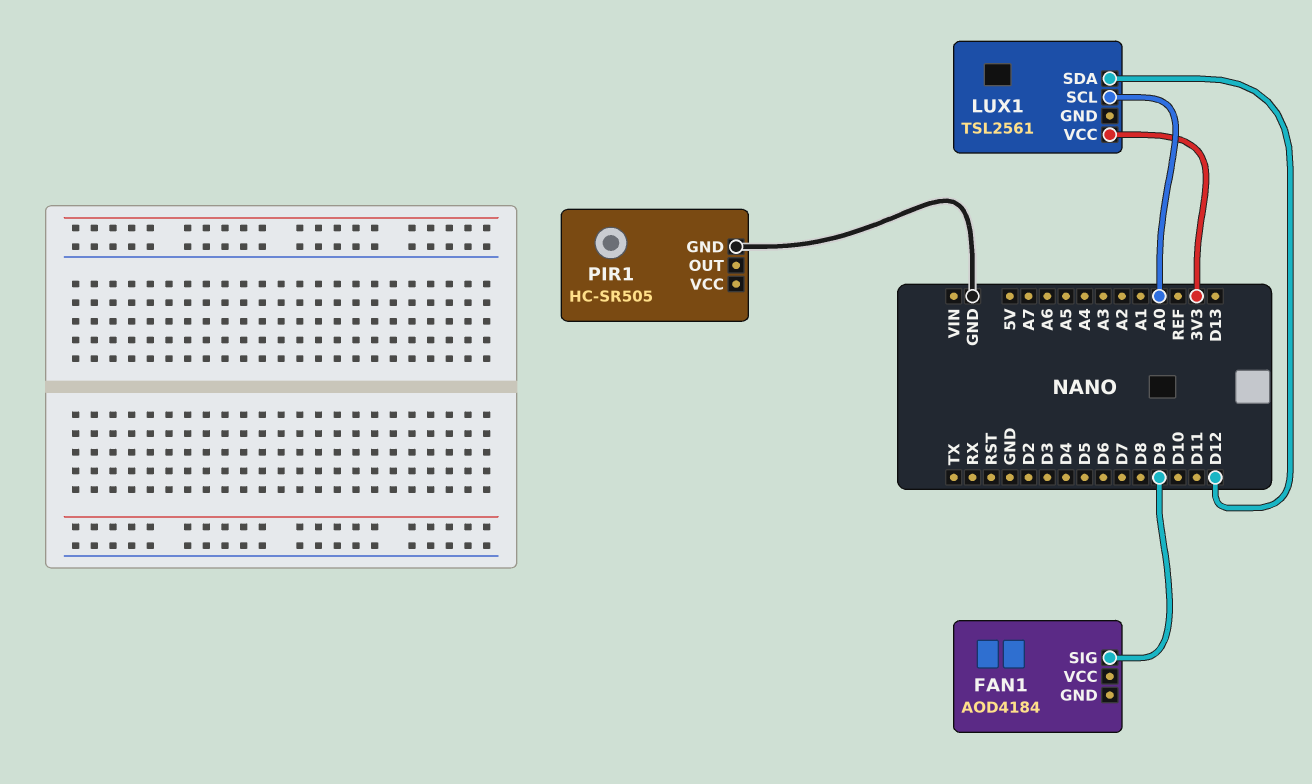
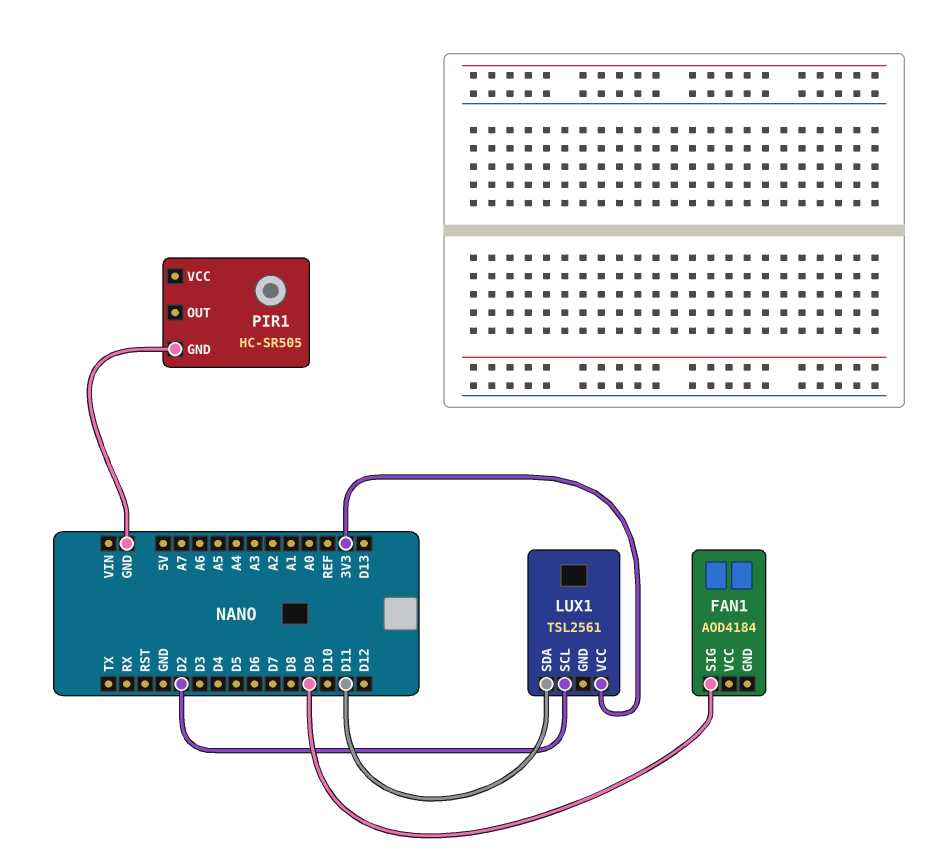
LUX1 pin SCL: A0 -> D2
LUX1 pin SDA: D12 -> D11

